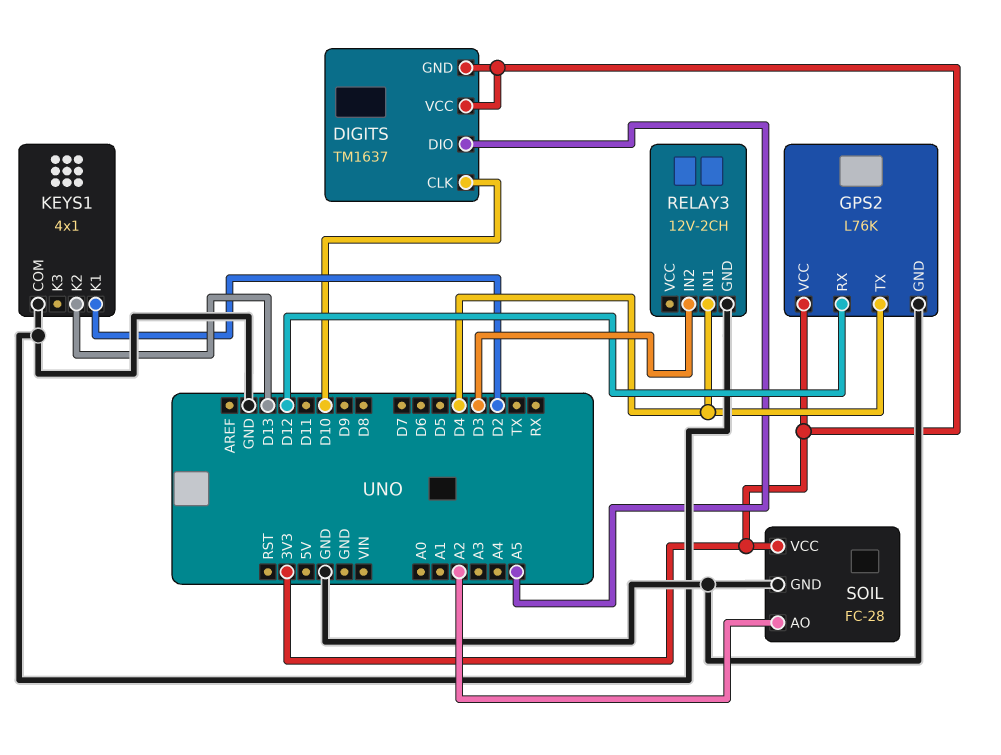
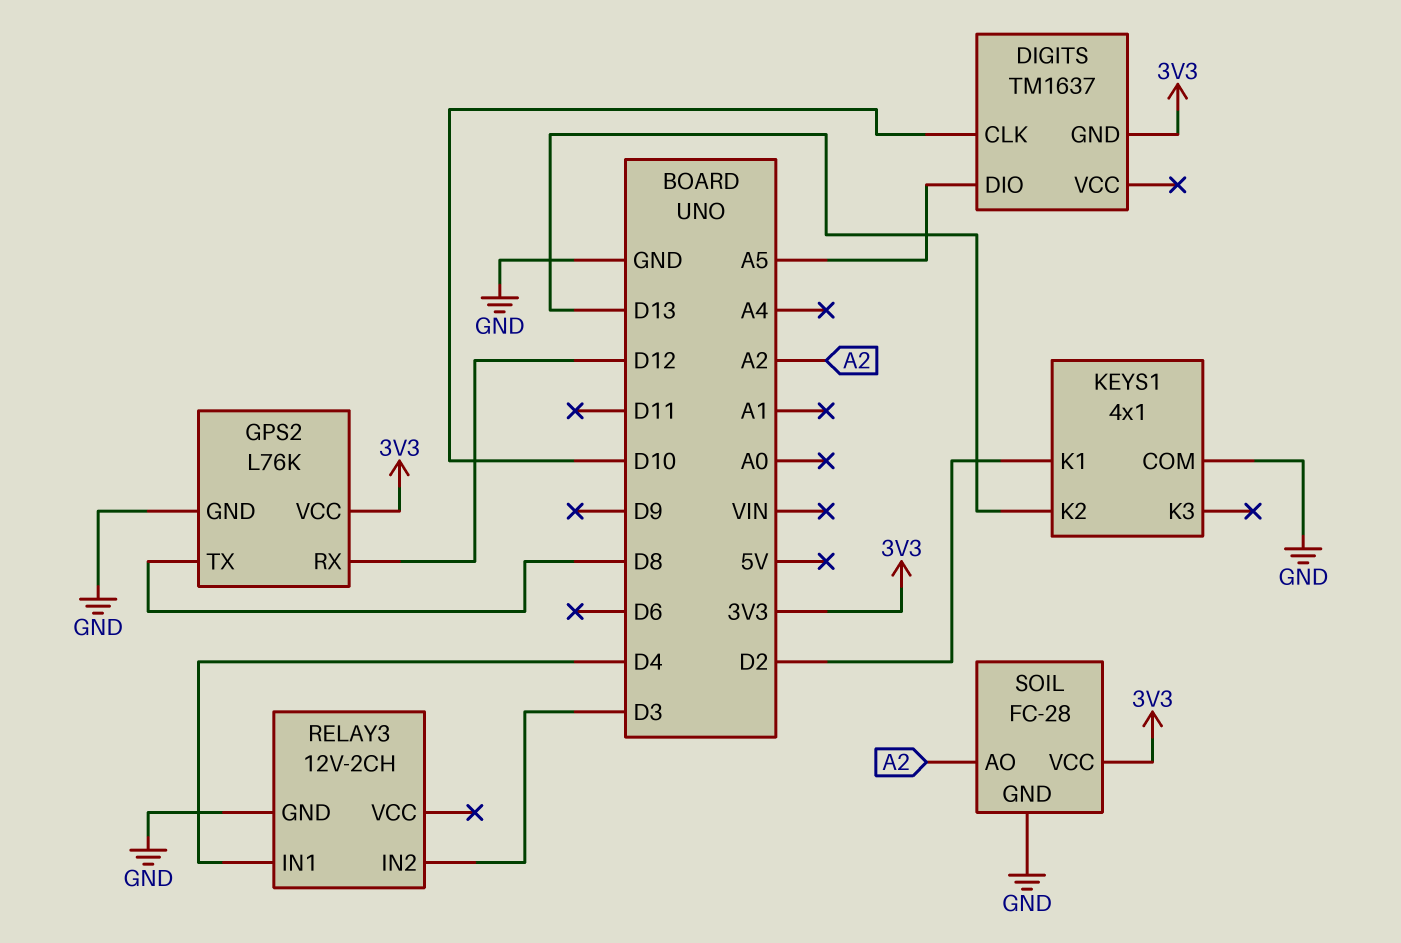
DIGITS pin VCC: 3V3 -> none
GPS2 pin TX: D4 -> D8

